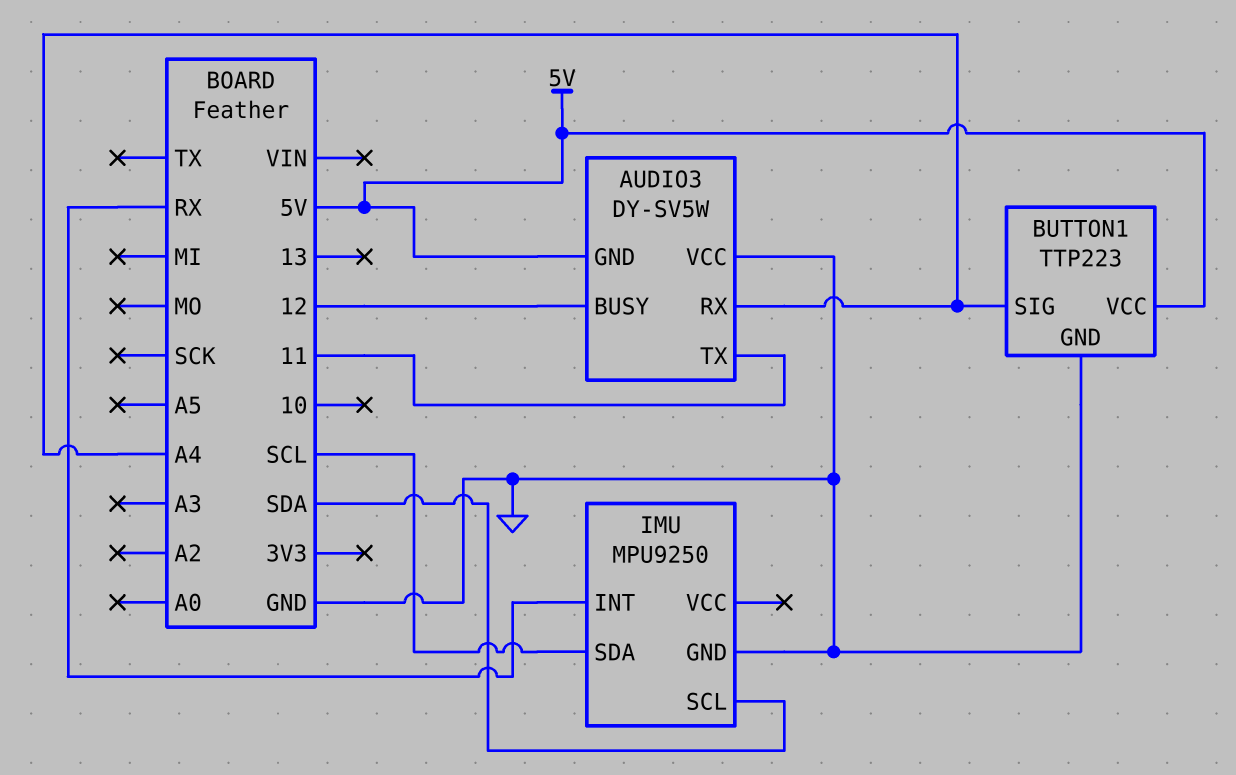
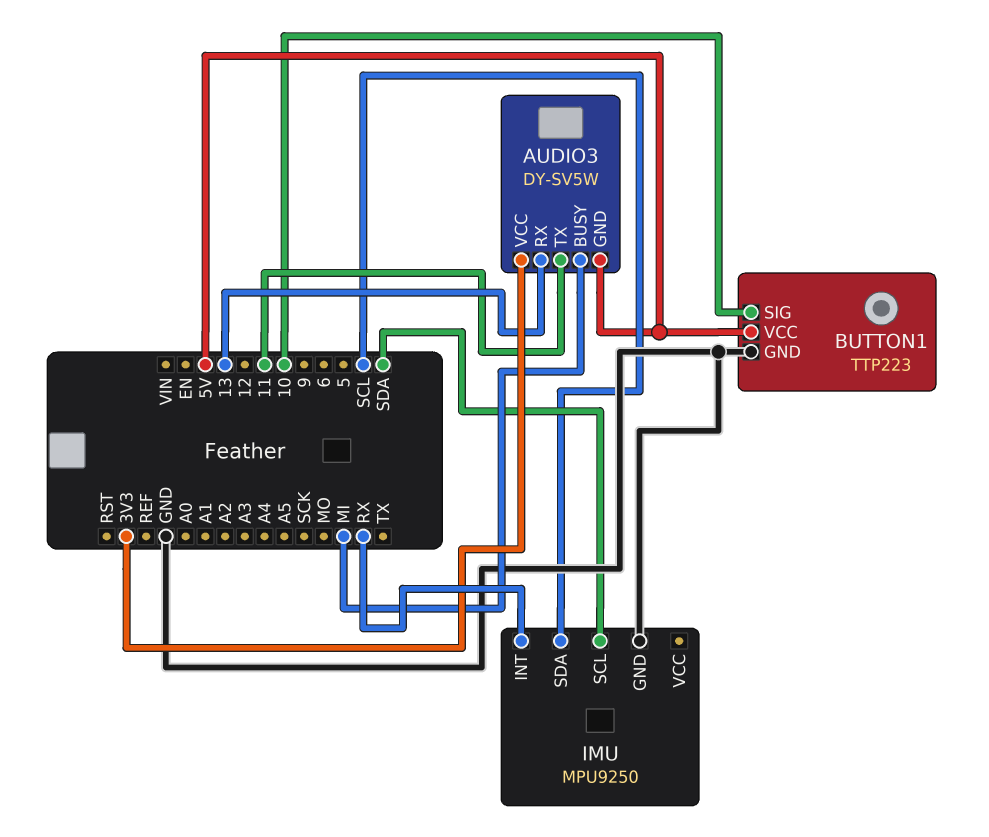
AUDIO3 pin BUSY: 12 -> MI
AUDIO3 pin RX: A4 -> 13
AUDIO3 pin VCC: GND -> 3V3
BUTTON1 pin SIG: A4 -> 10

